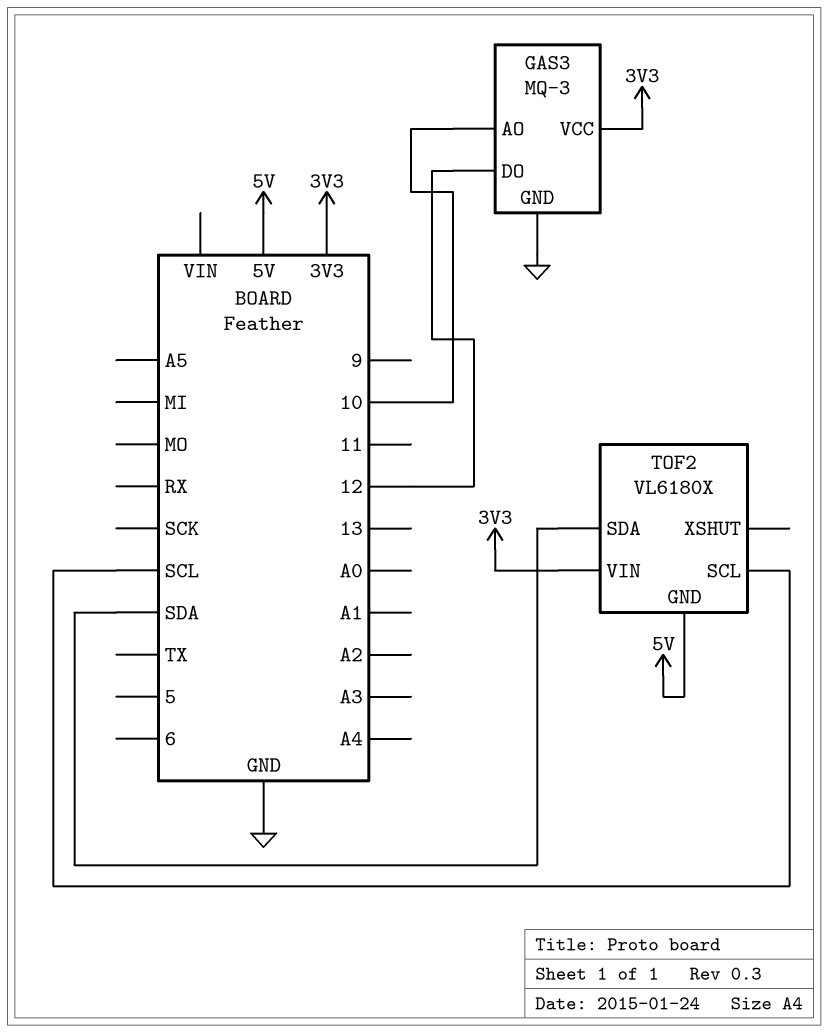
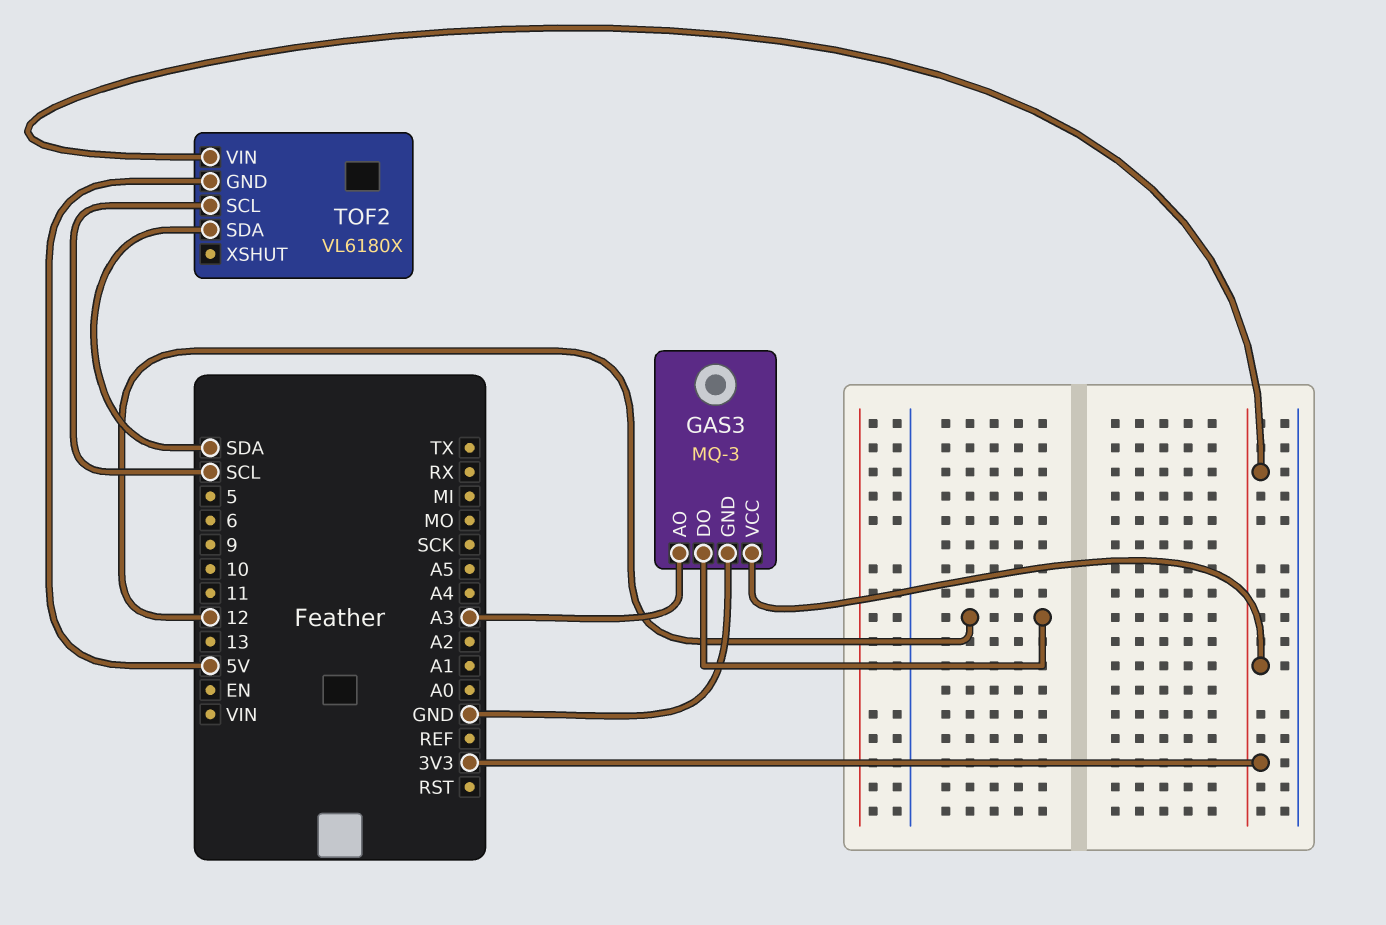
GAS3 pin AO: 10 -> A3

